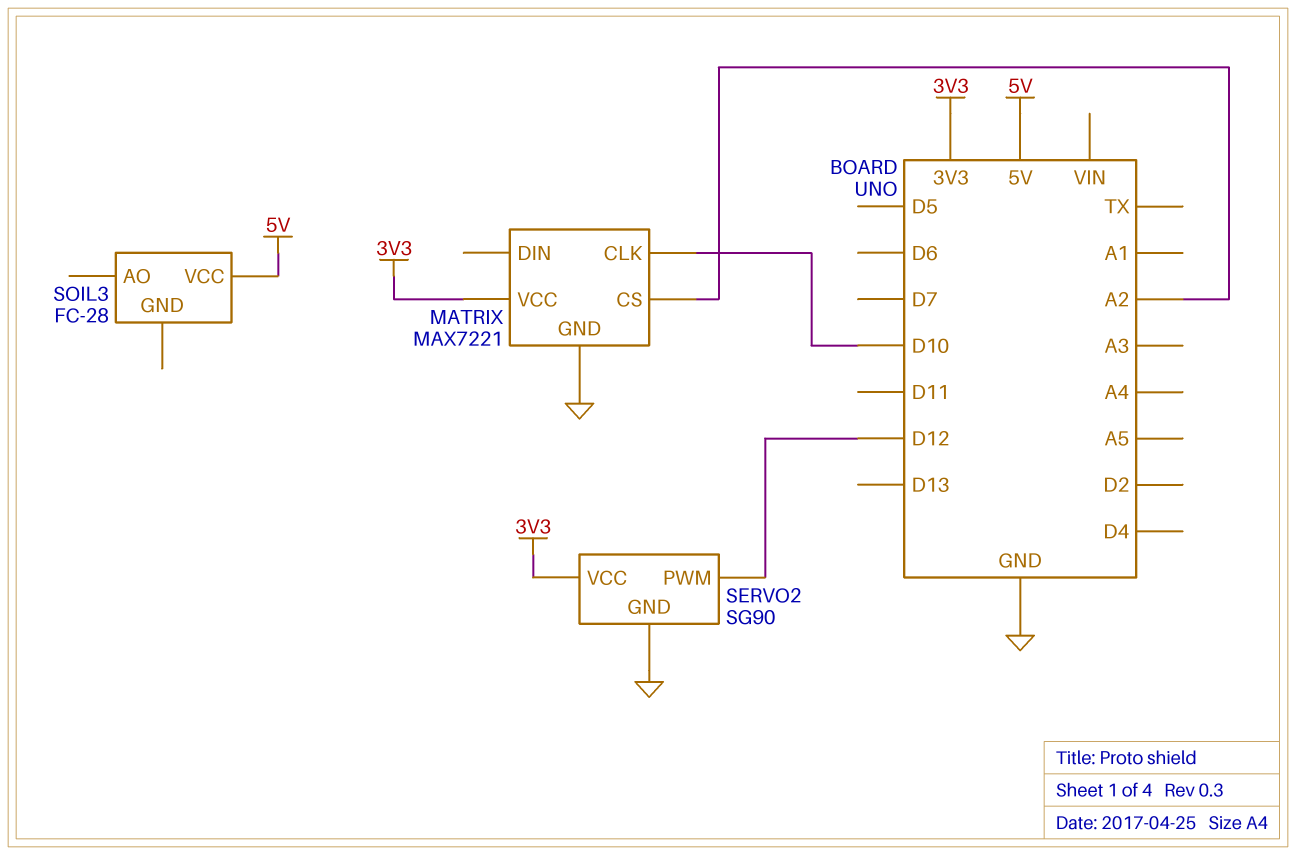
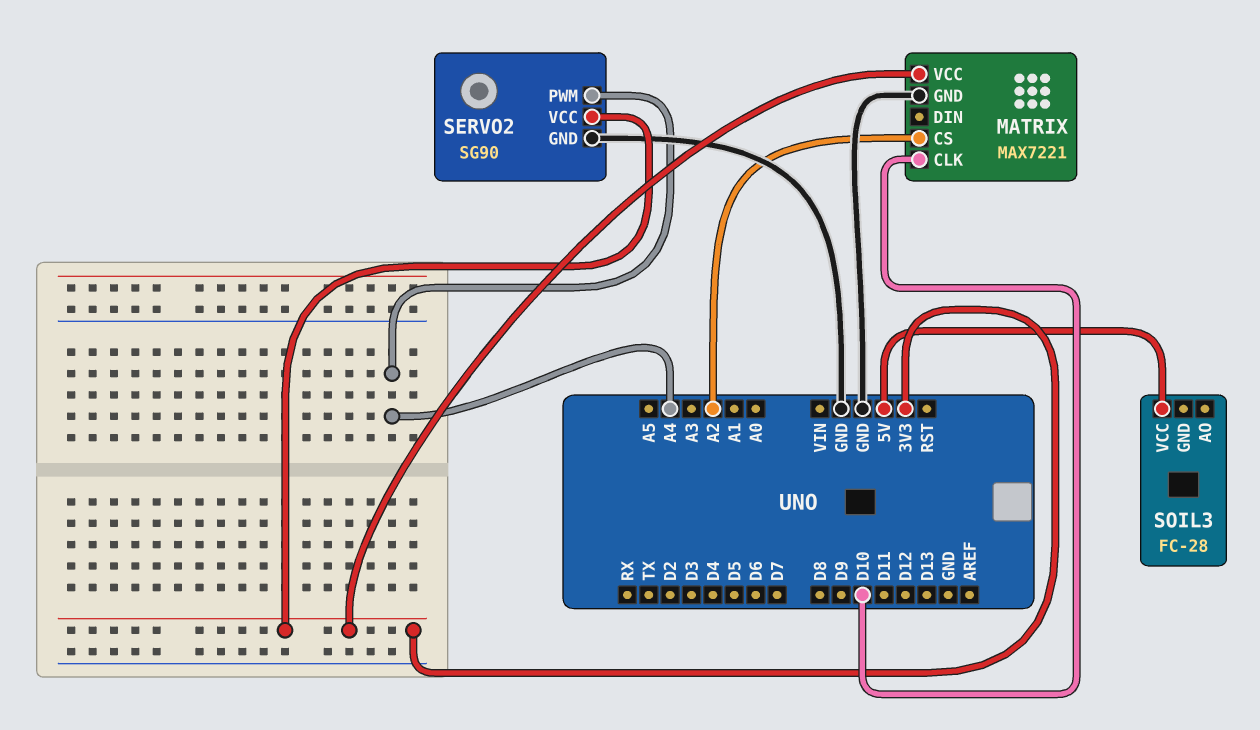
SERVO2 pin PWM: D12 -> A4

